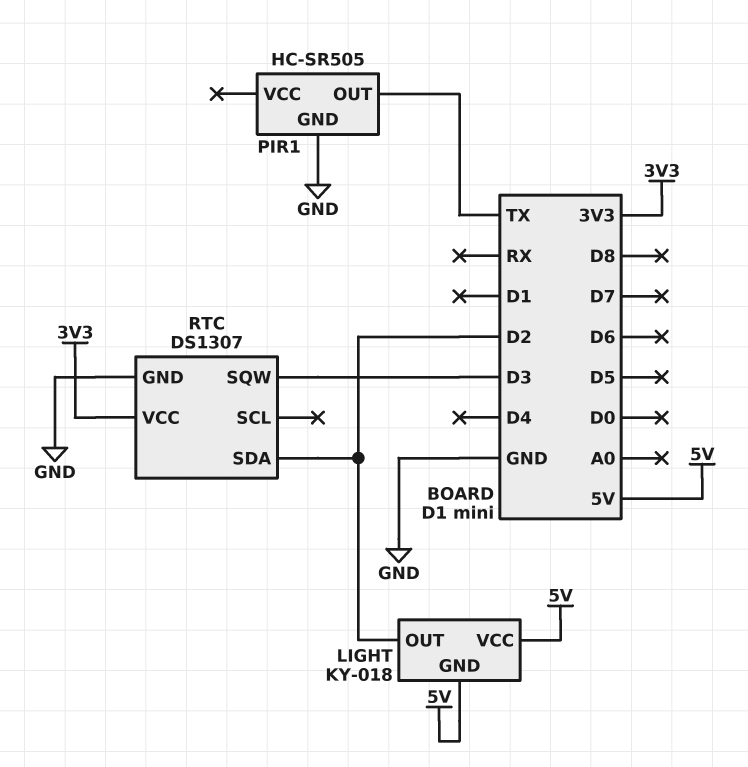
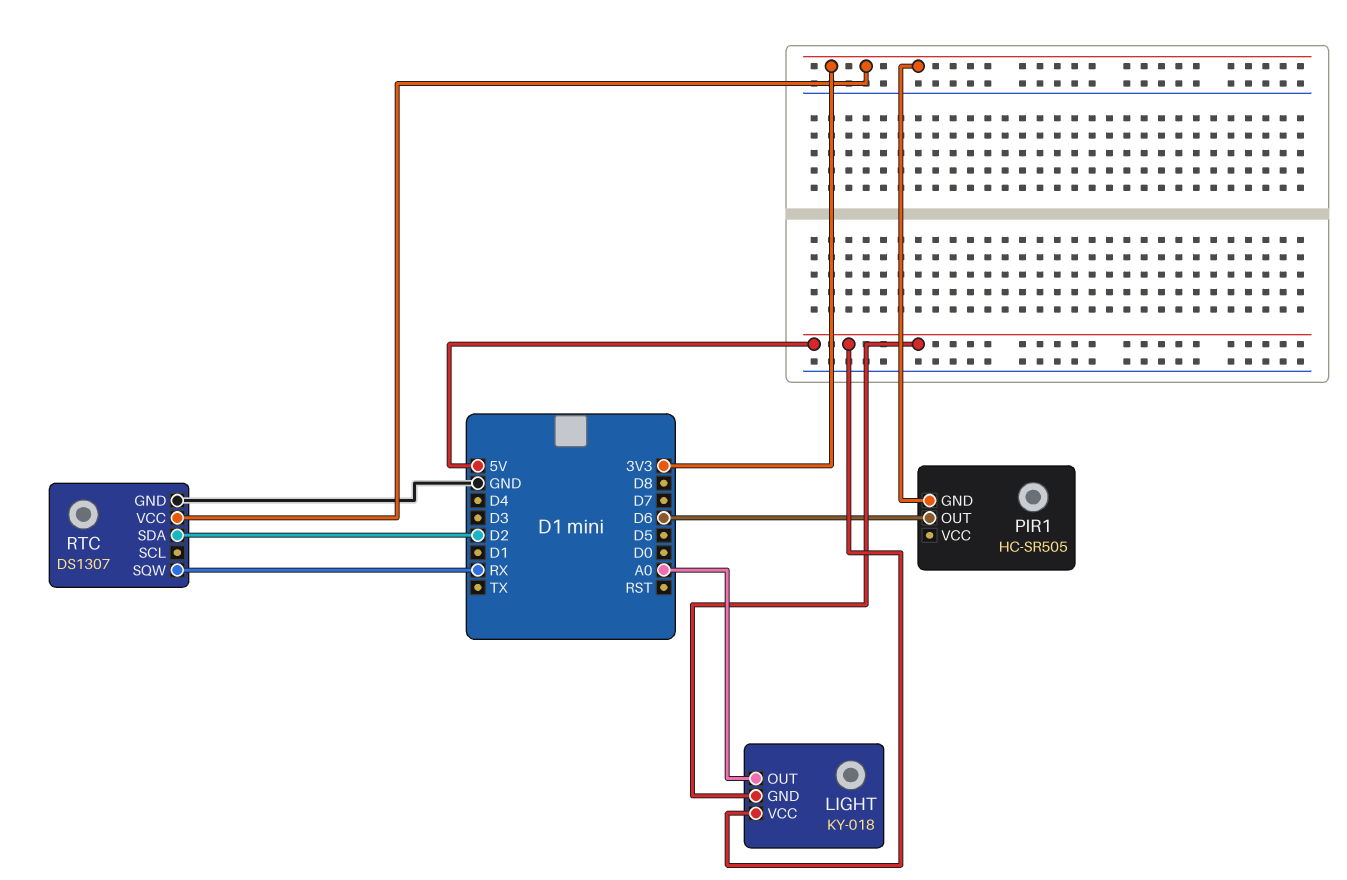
LIGHT pin OUT: D2 -> A0
PIR1 pin GND: GND -> 3V3
PIR1 pin OUT: TX -> D6
RTC pin SQW: D3 -> RX

